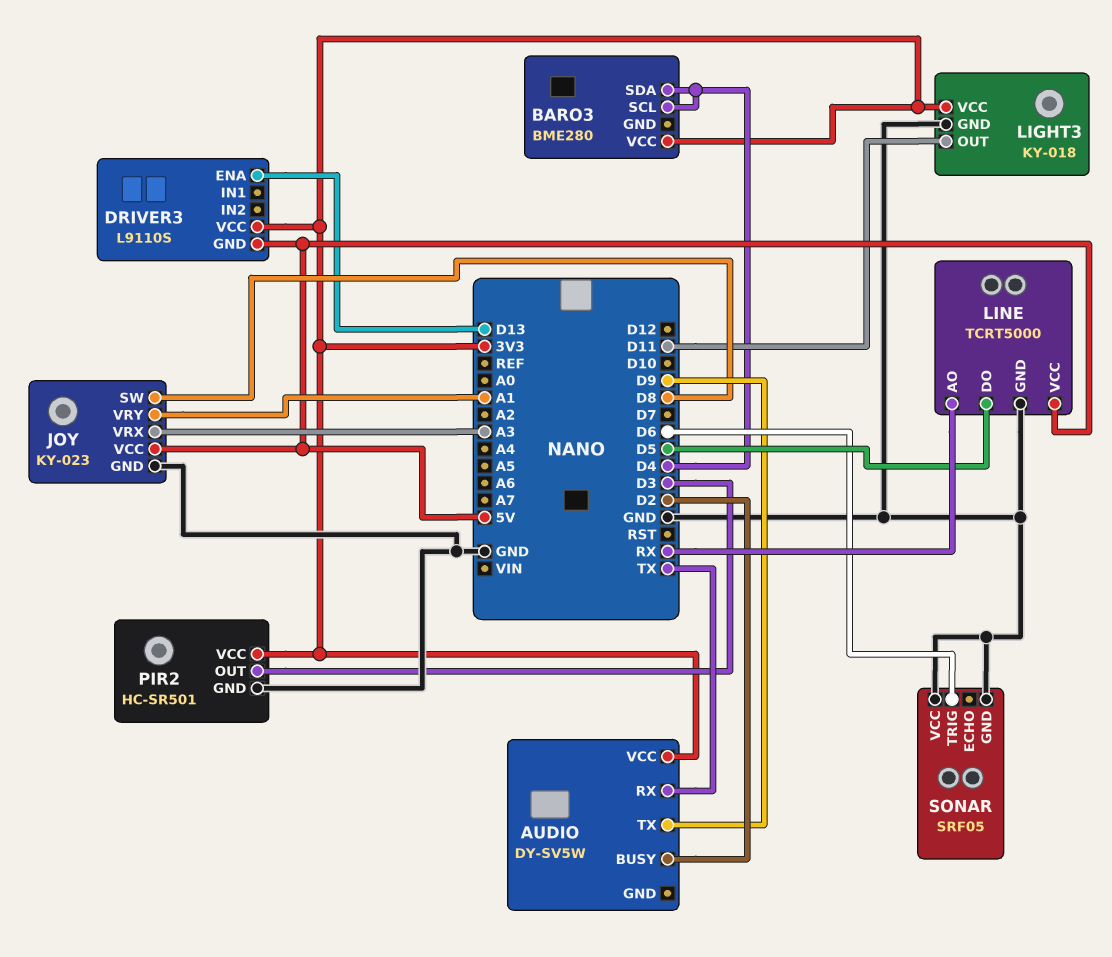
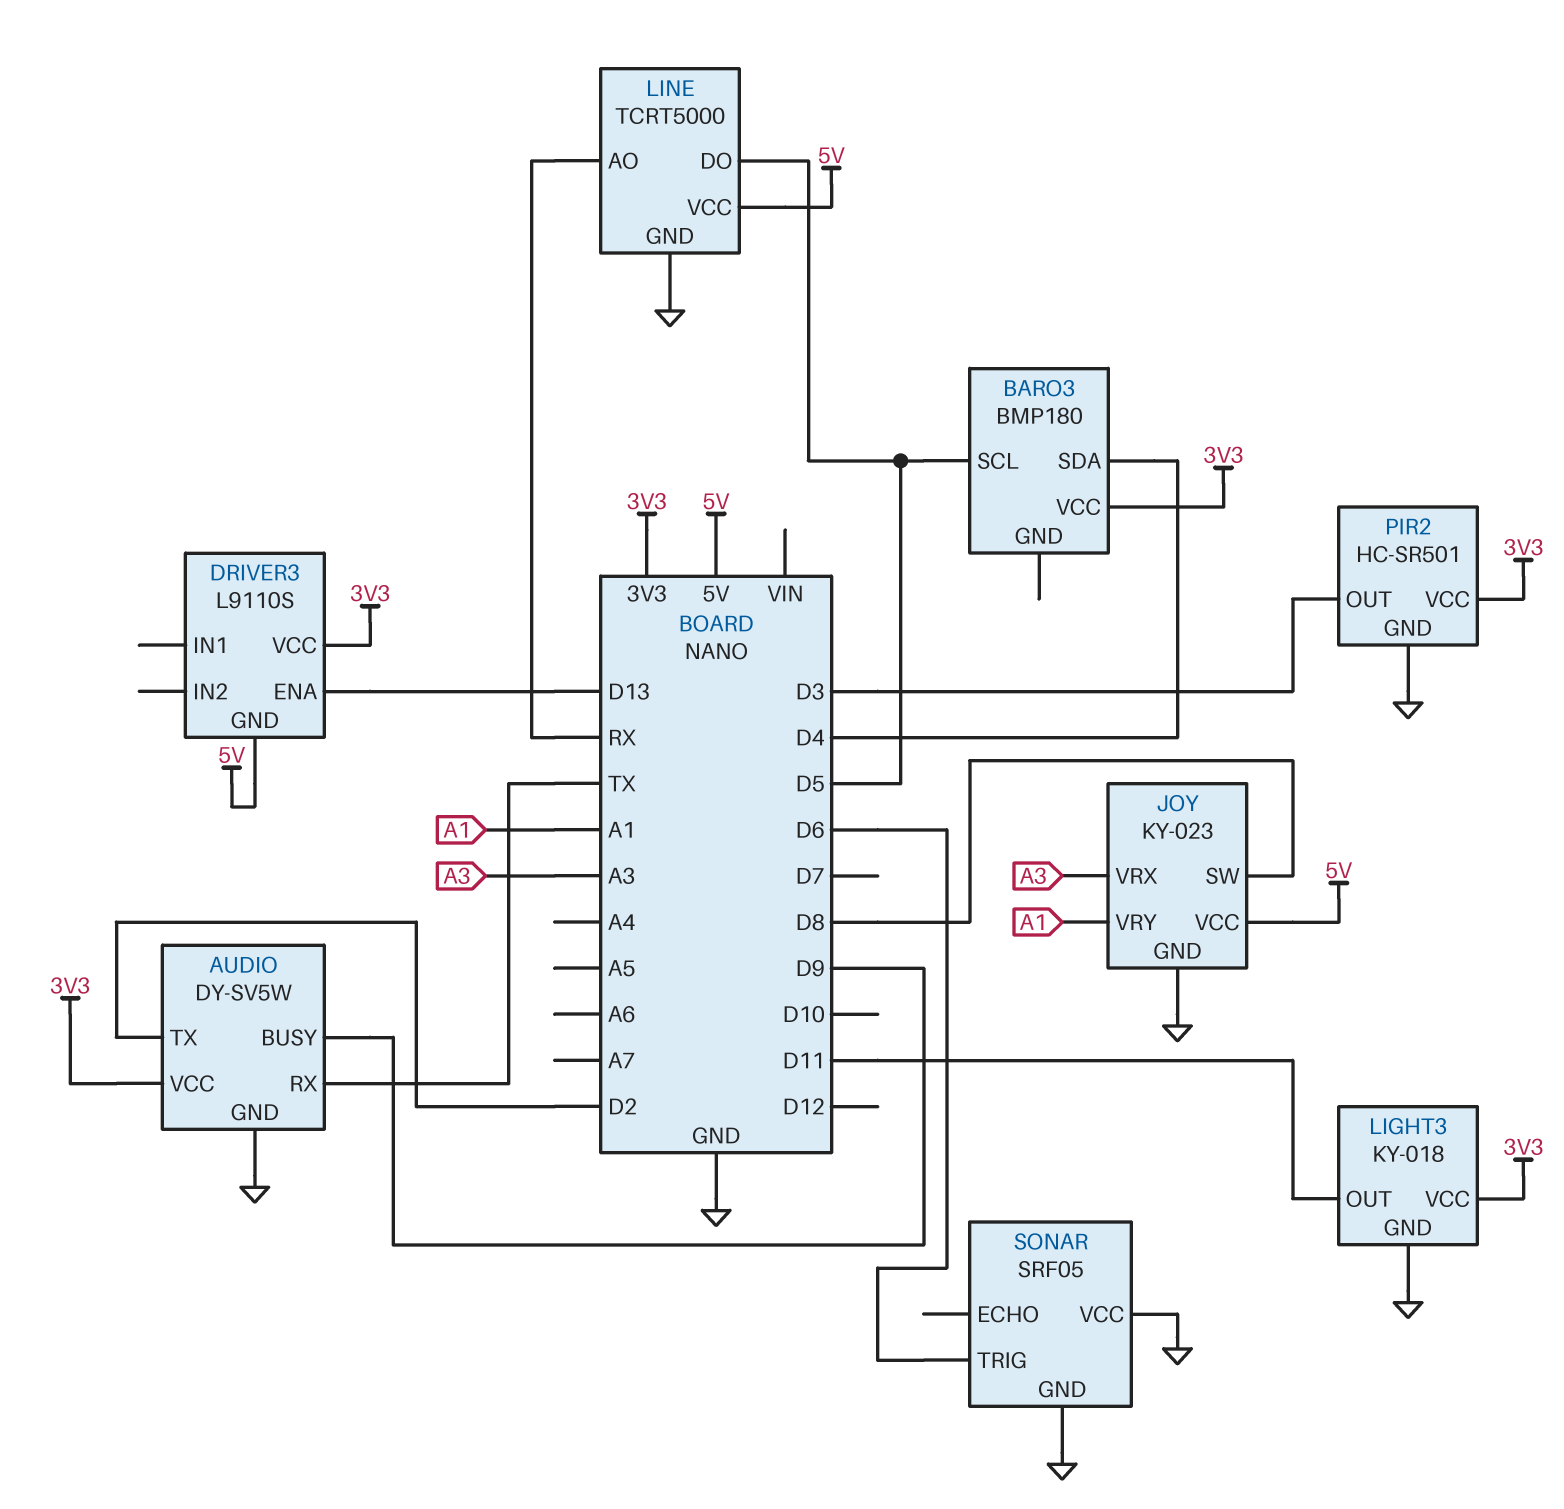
AUDIO pin BUSY: D2 -> D9
AUDIO pin GND: none -> GND
AUDIO pin TX: D9 -> D2
BARO3: BME280 -> BMP180
BARO3 pin SCL: D4 -> D5

